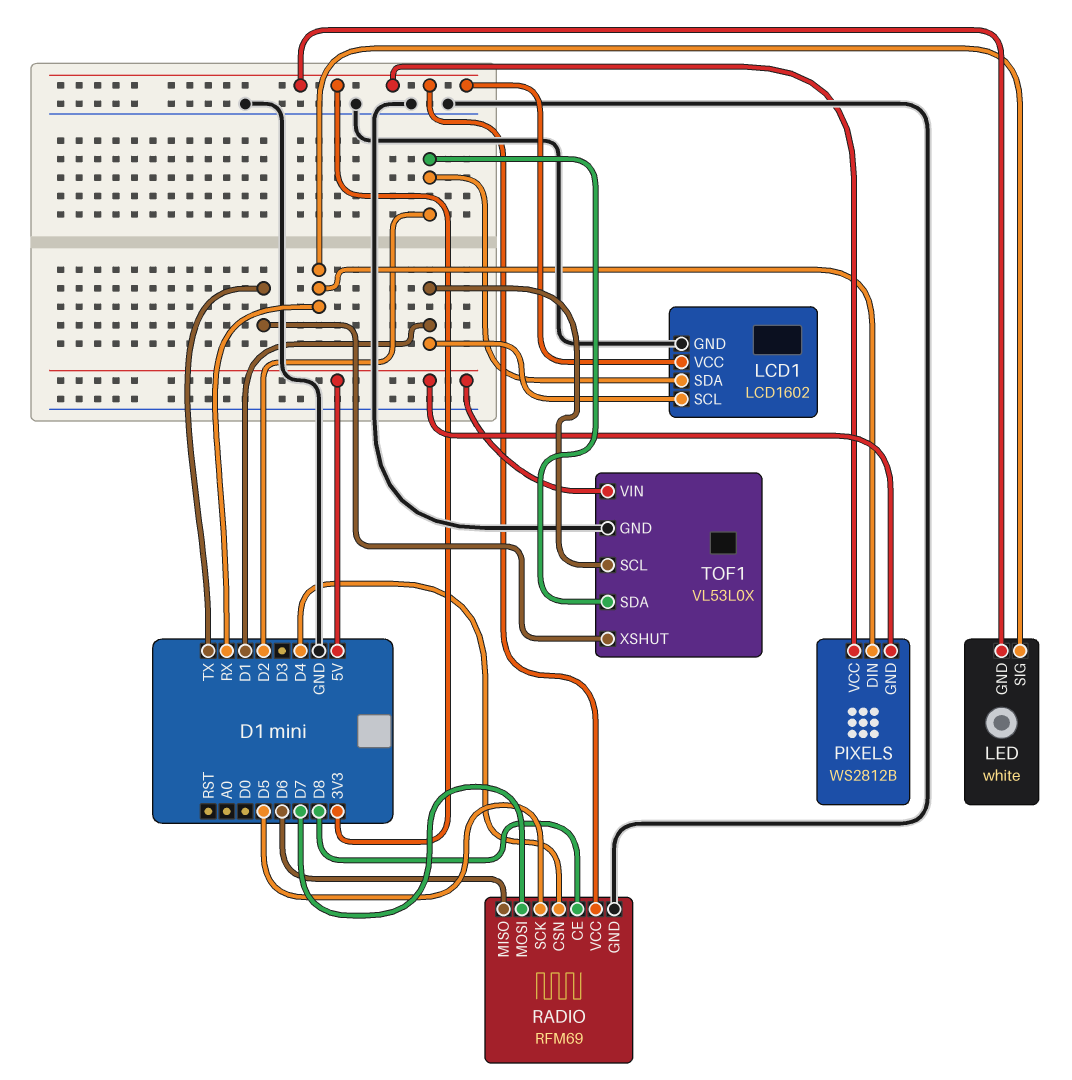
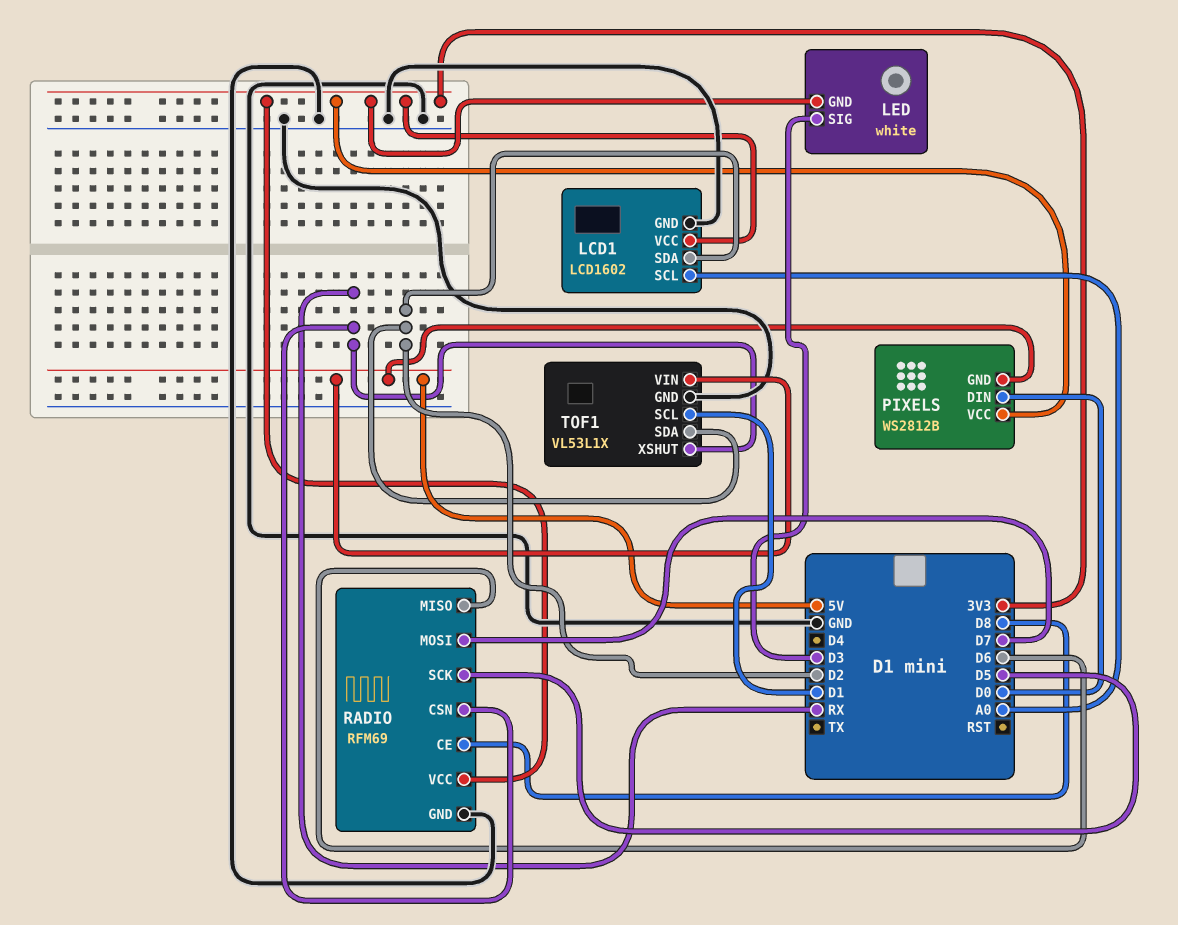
LCD1 pin SCL: D1 -> A0
LED pin SIG: RX -> D3
PIXELS pin DIN: RX -> D0
RADIO pin CSN: D4 -> RX
TOF1: VL53L0X -> VL53L1X
TOF1 pin XSHUT: TX -> RX

